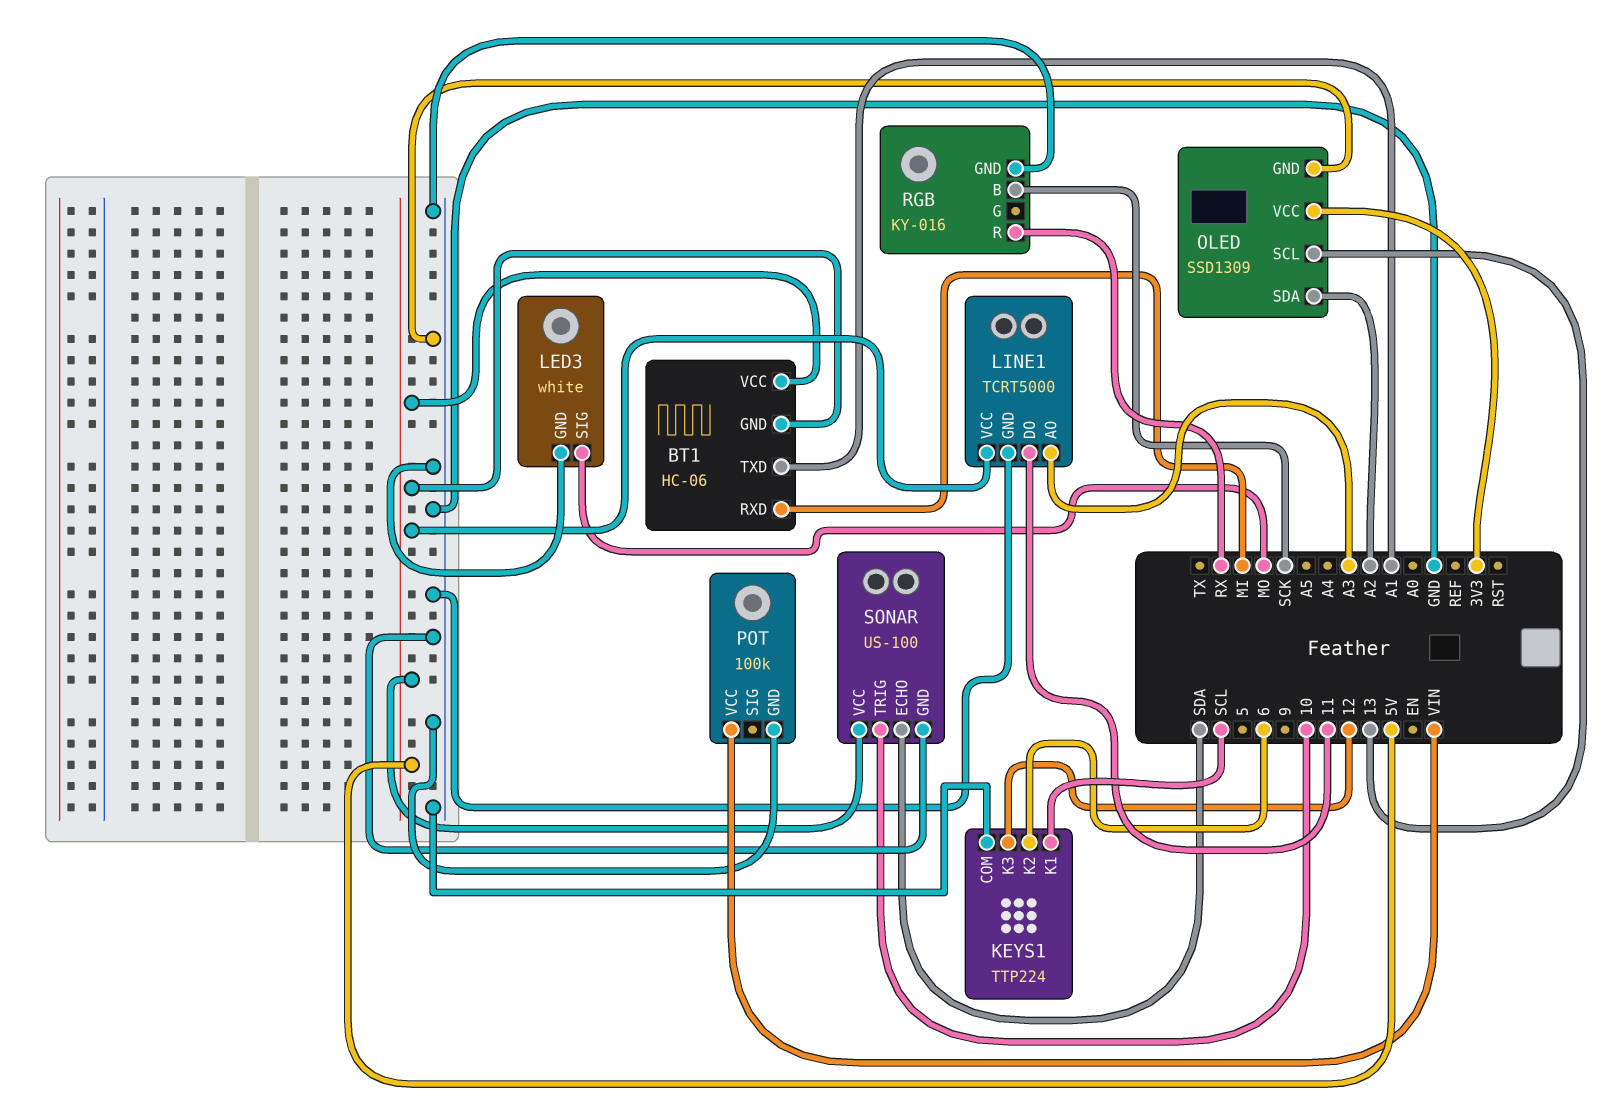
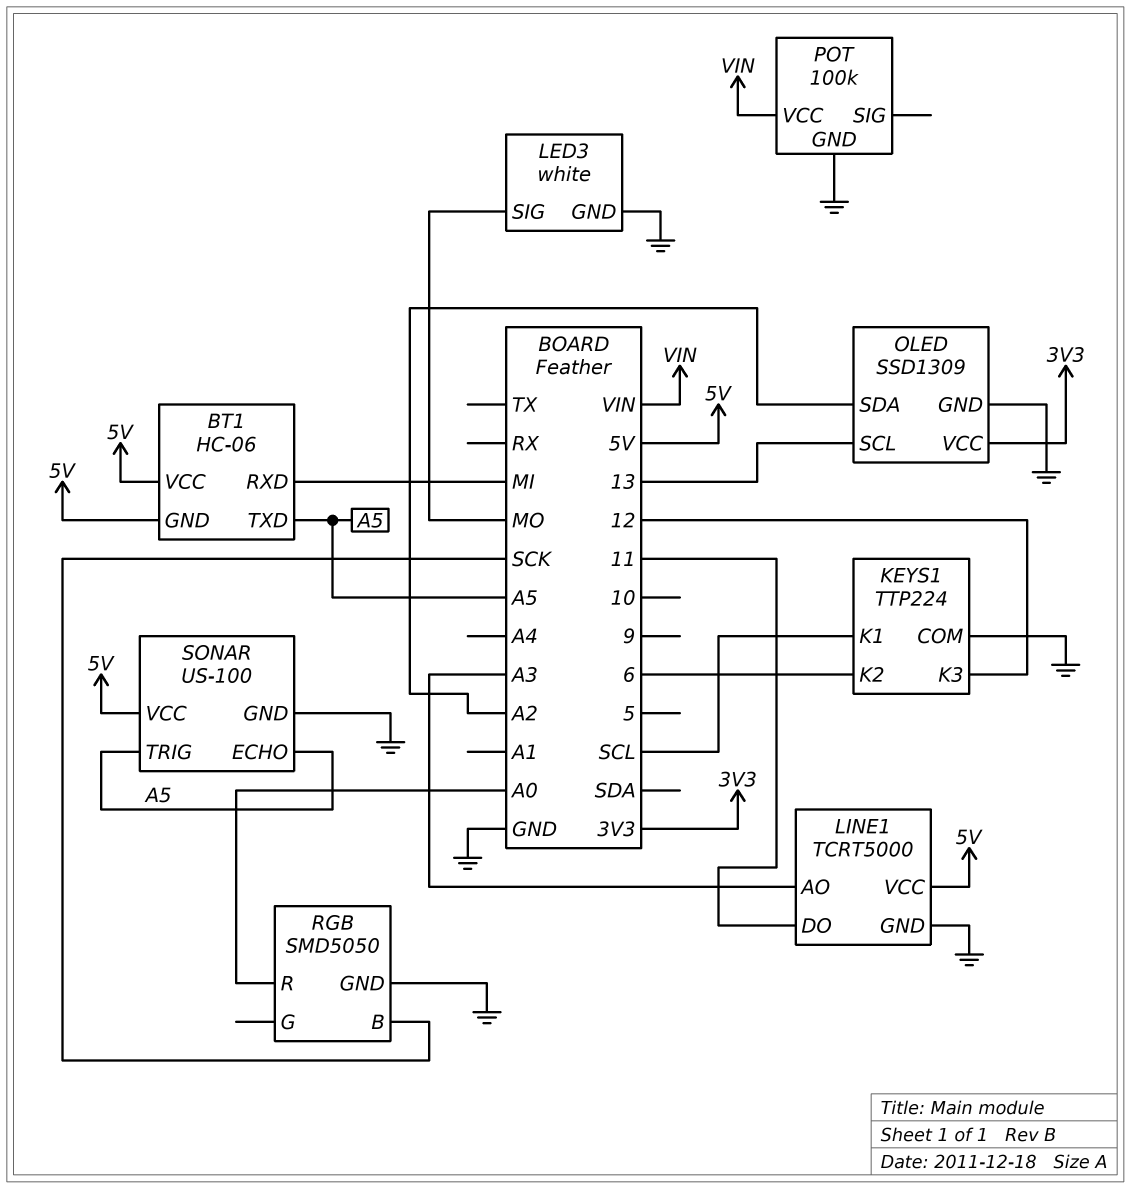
BT1 pin TXD: A1 -> A5
RGB: KY-016 -> SMD5050
RGB pin R: RX -> A0
SONAR pin ECHO: SDA -> A5
SONAR pin TRIG: 10 -> A5

